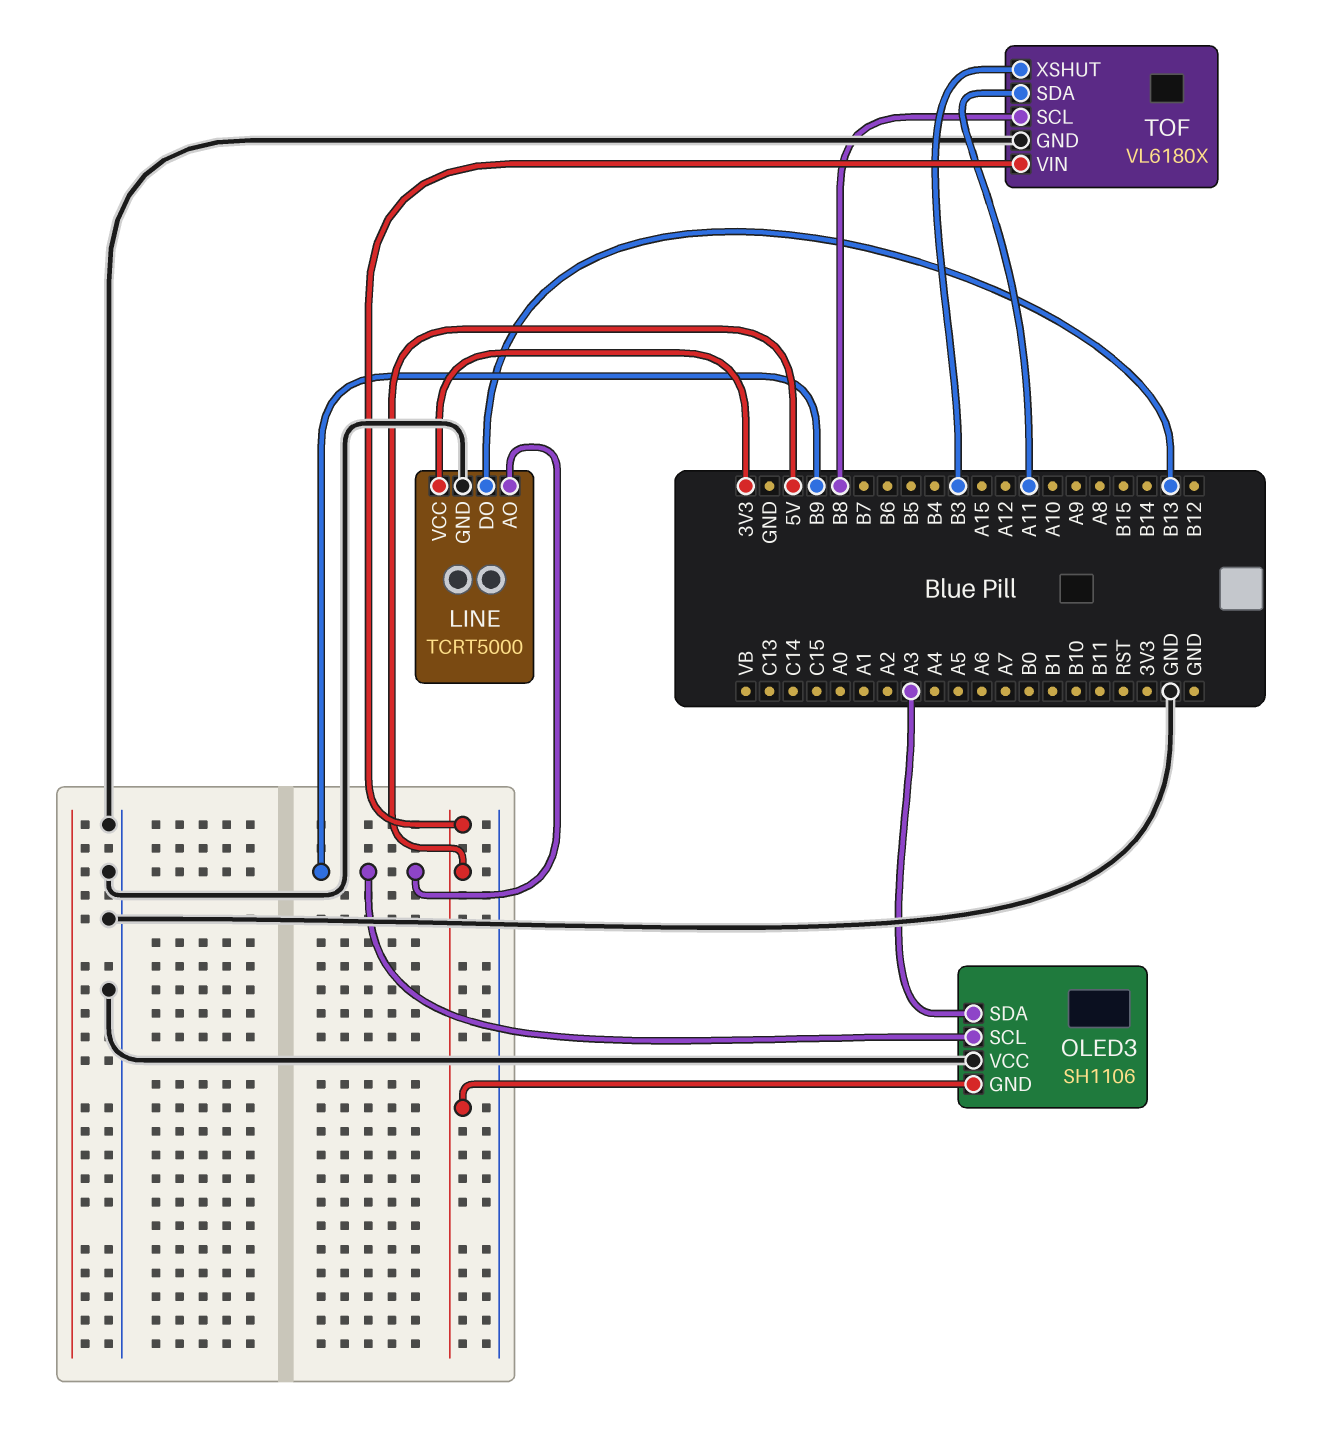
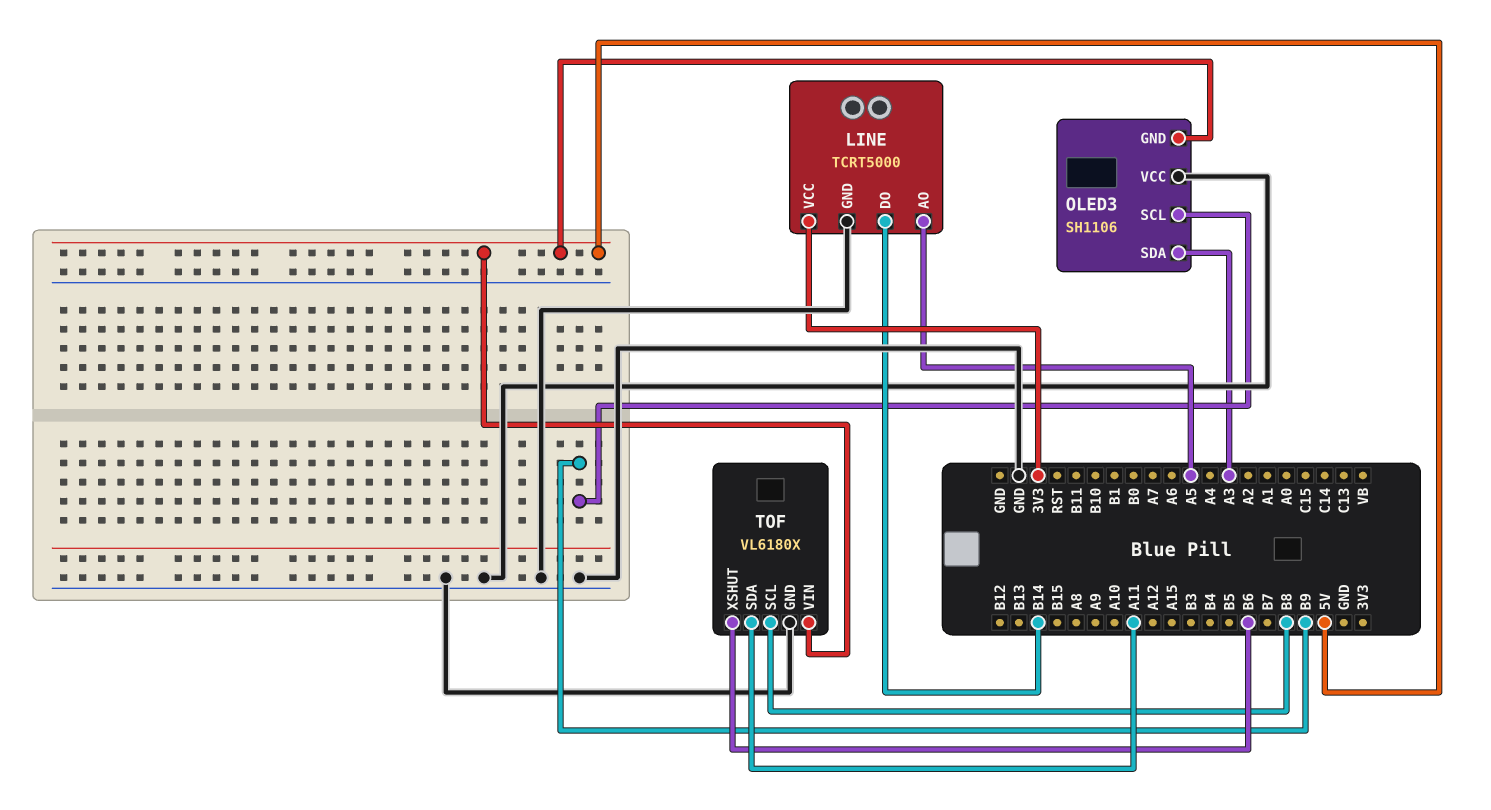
LINE pin AO: B9 -> A5
LINE pin DO: B13 -> B14
TOF pin XSHUT: B3 -> B6

